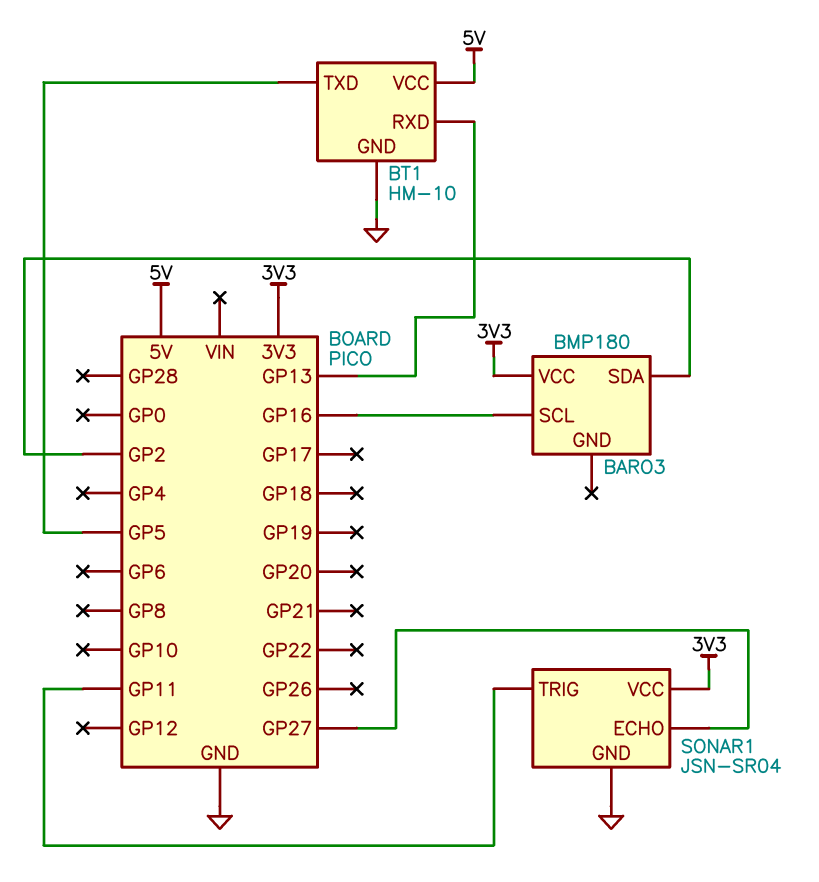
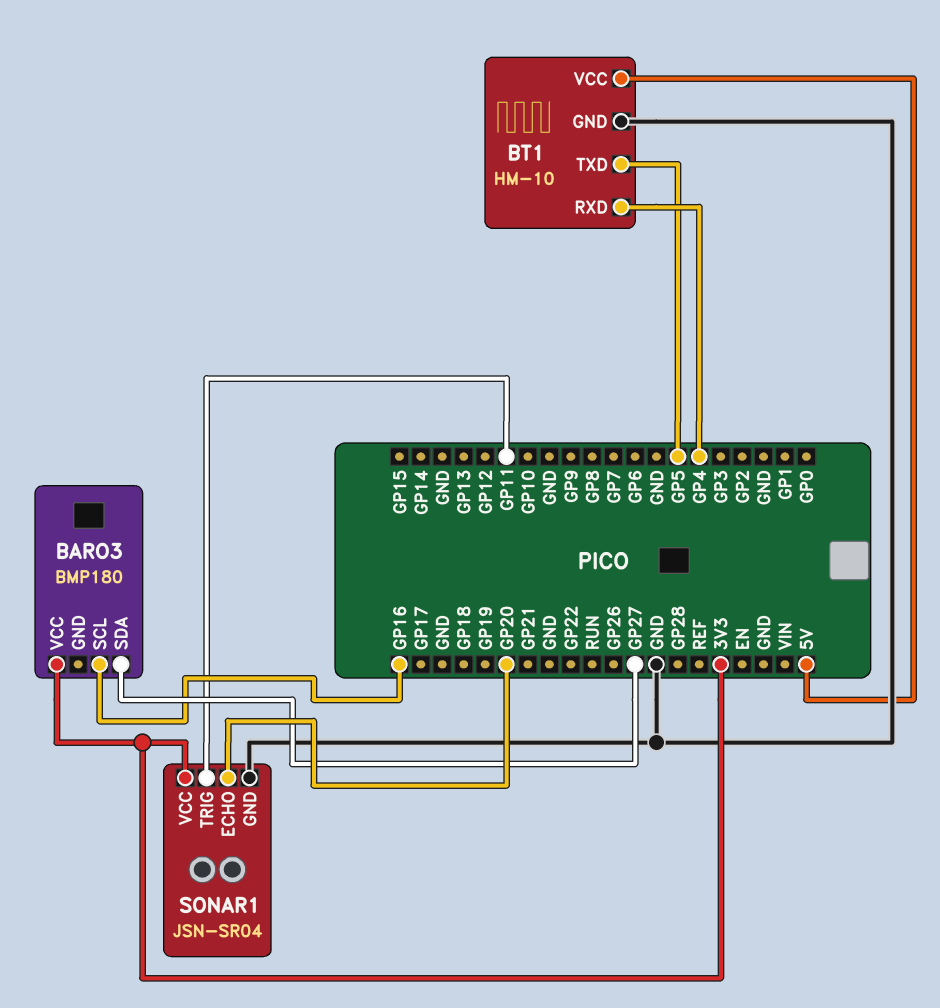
BARO3 pin SDA: GP2 -> GP27
BT1 pin RXD: GP13 -> GP4
SONAR1 pin ECHO: GP27 -> GP20

